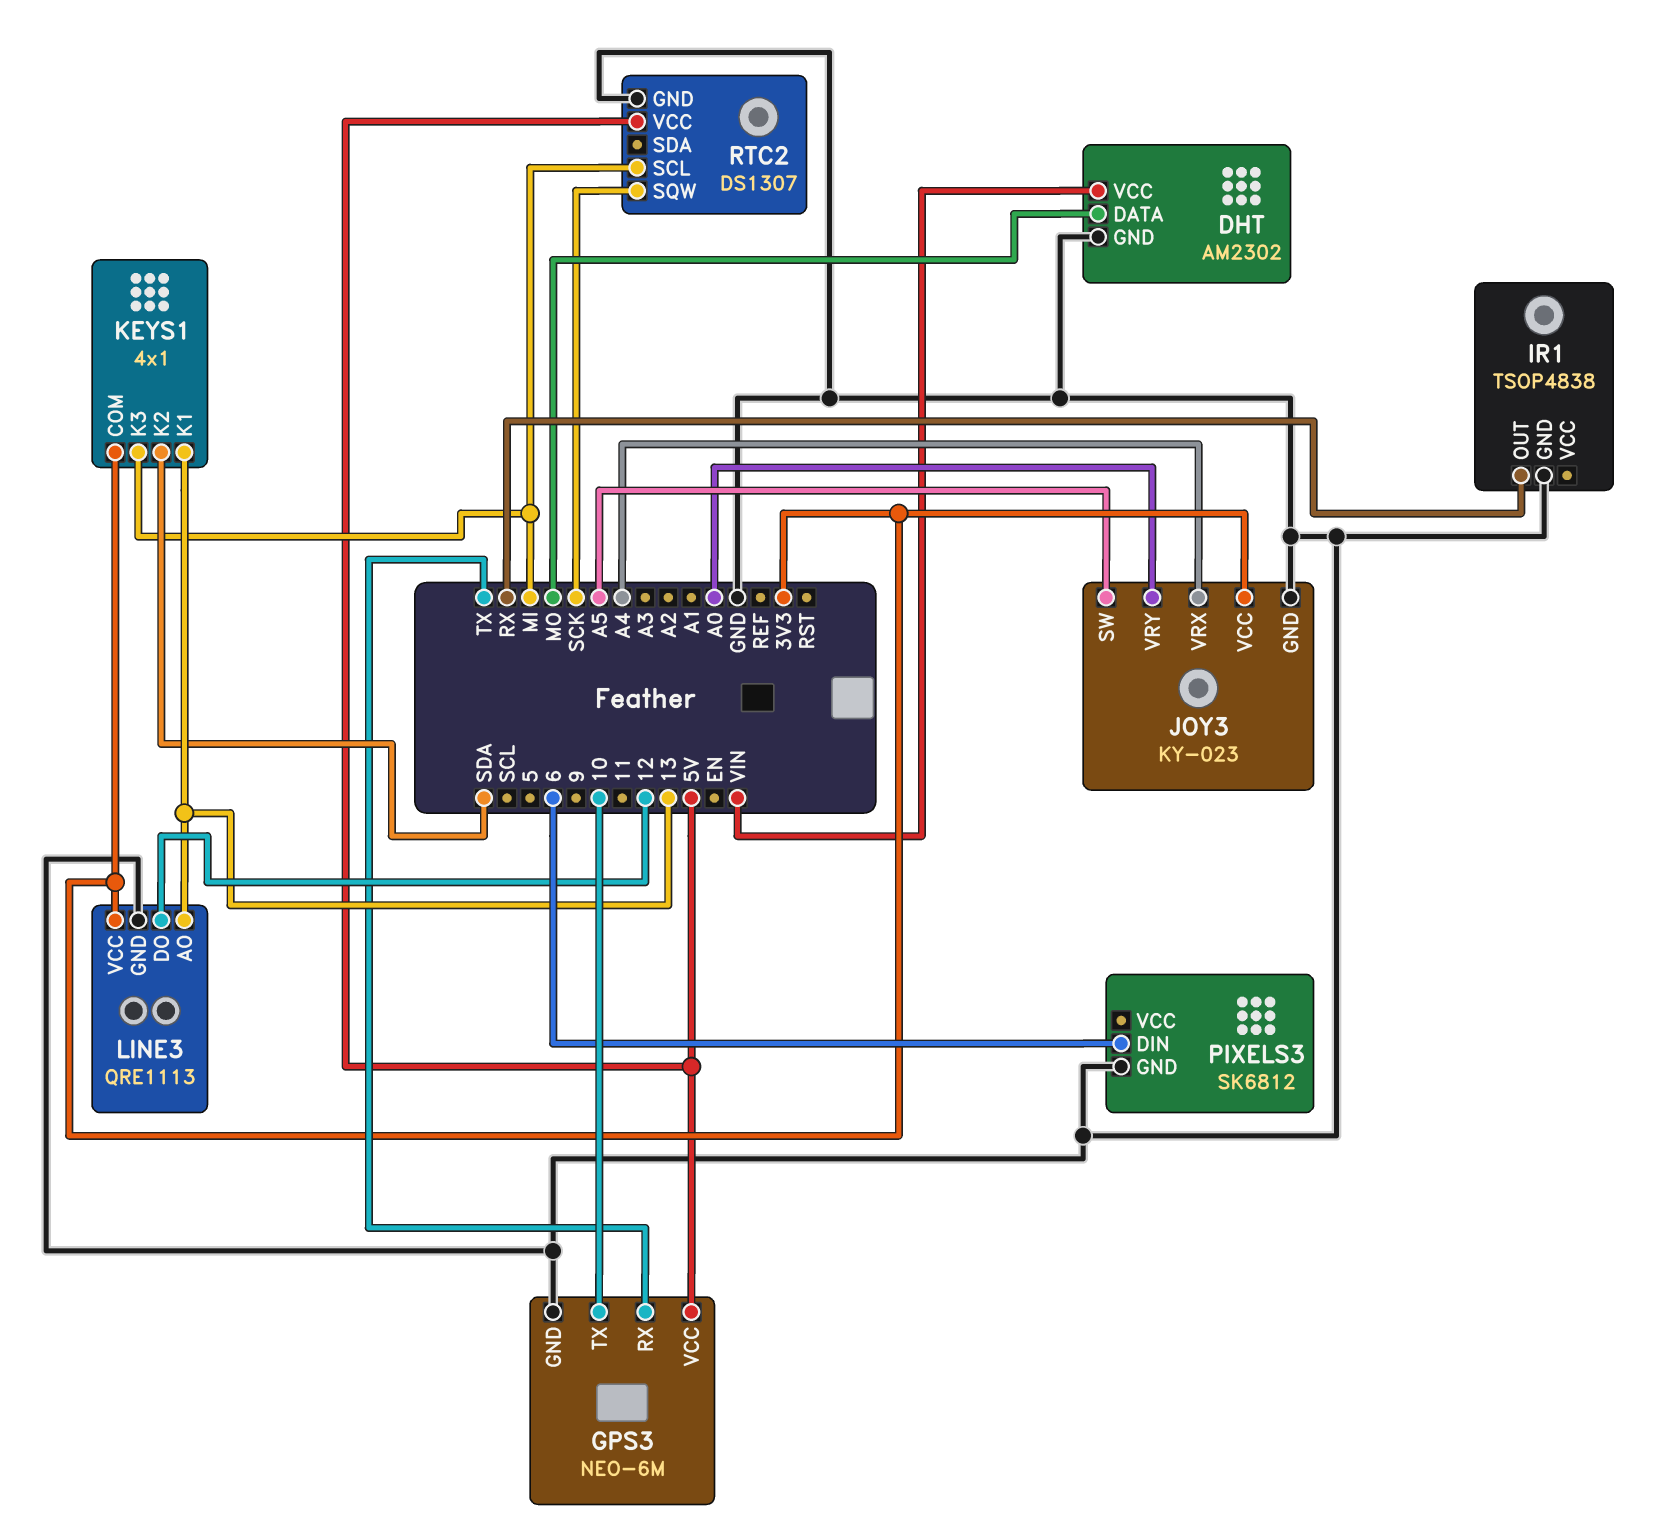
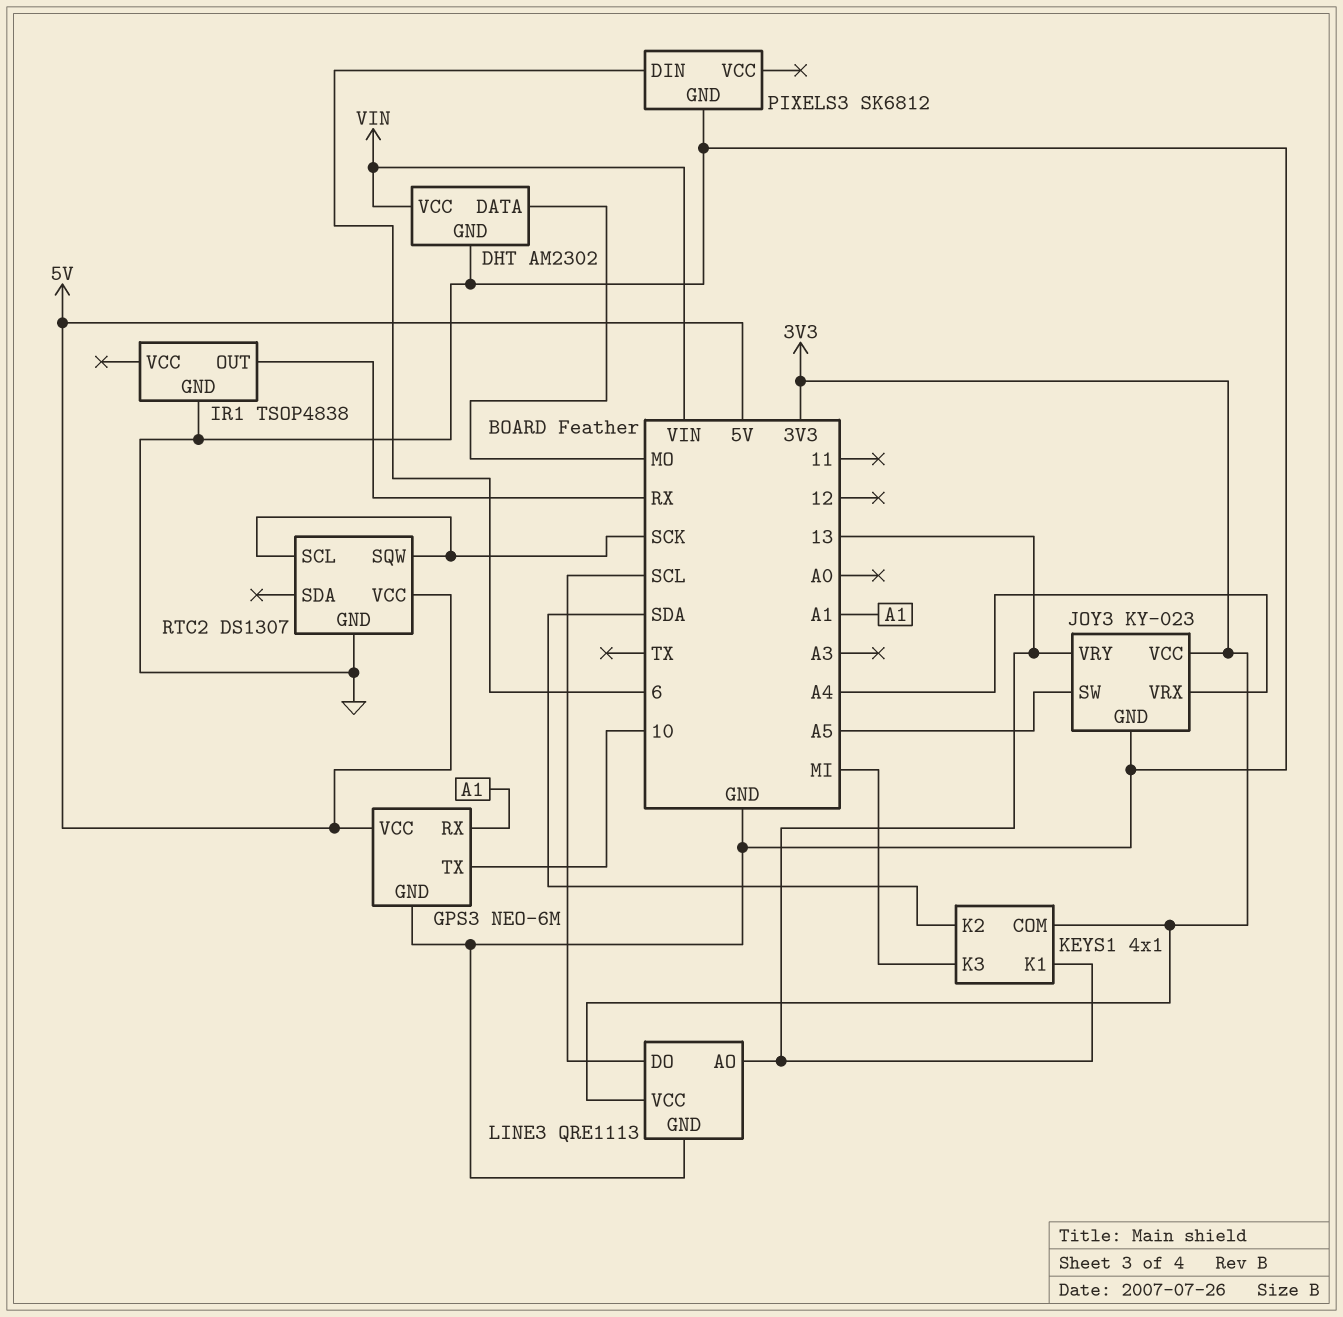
GPS3 pin RX: TX -> A1
JOY3 pin VRY: A0 -> 13
LINE3 pin DO: 12 -> SCL
RTC2 pin SCL: MI -> SCK

